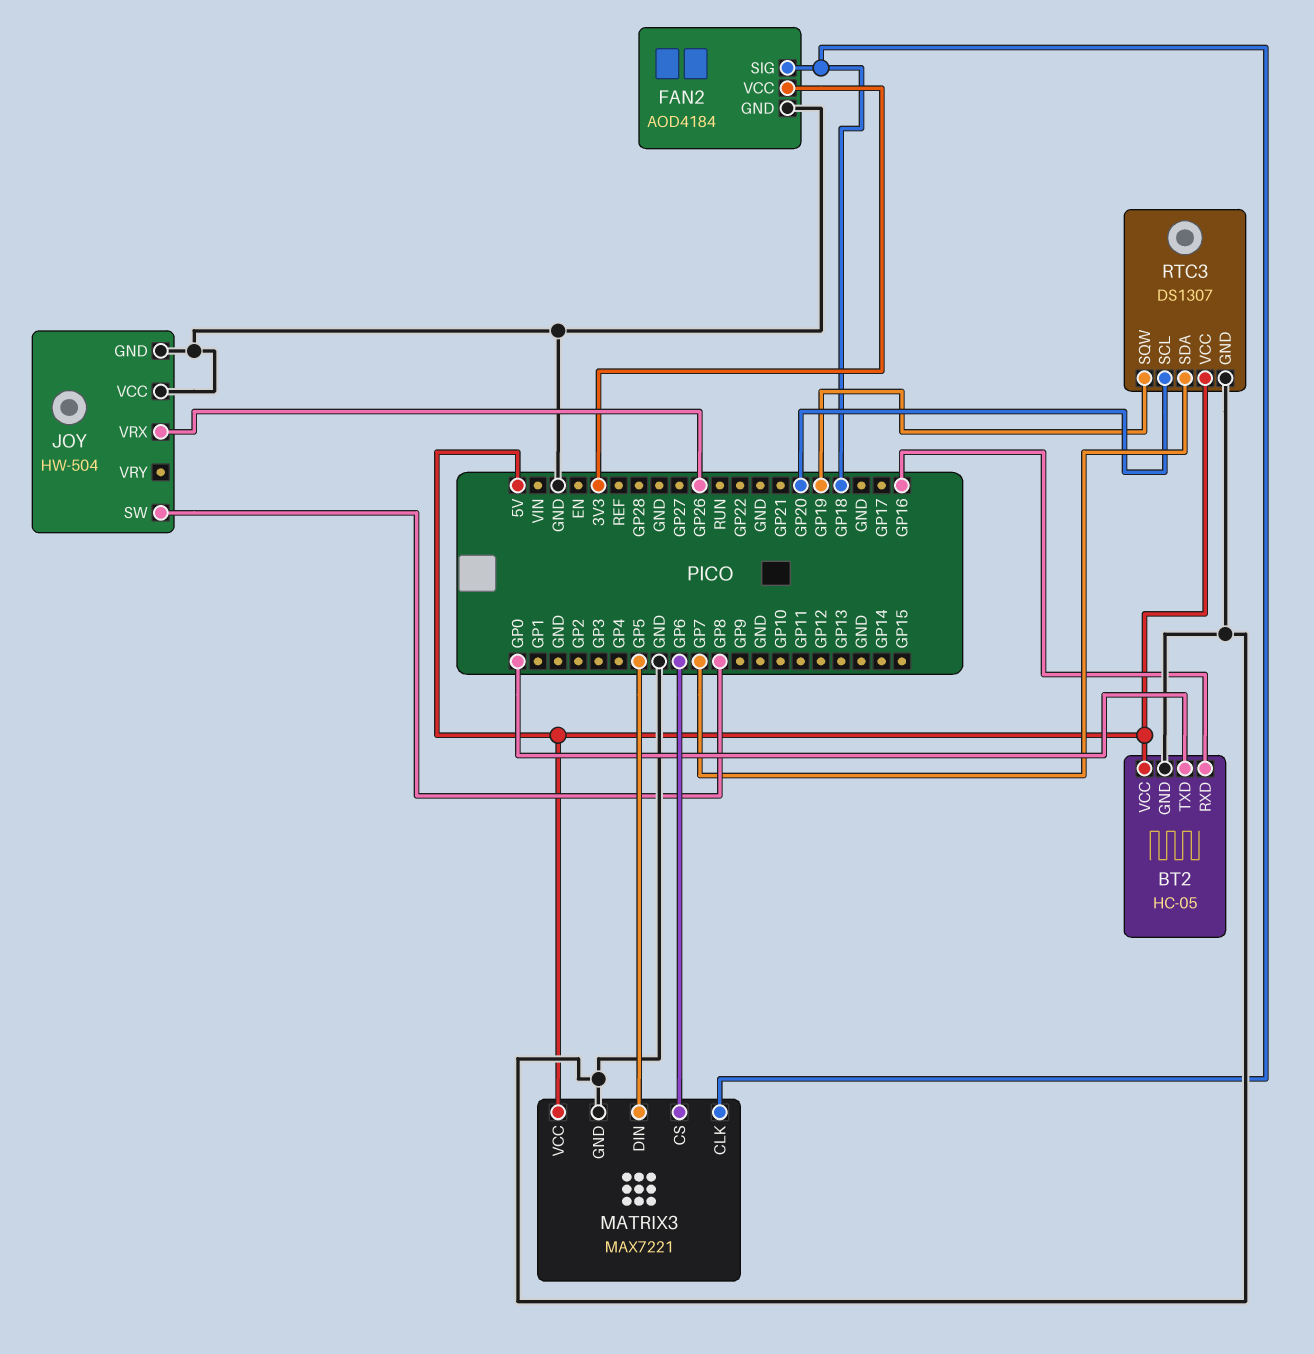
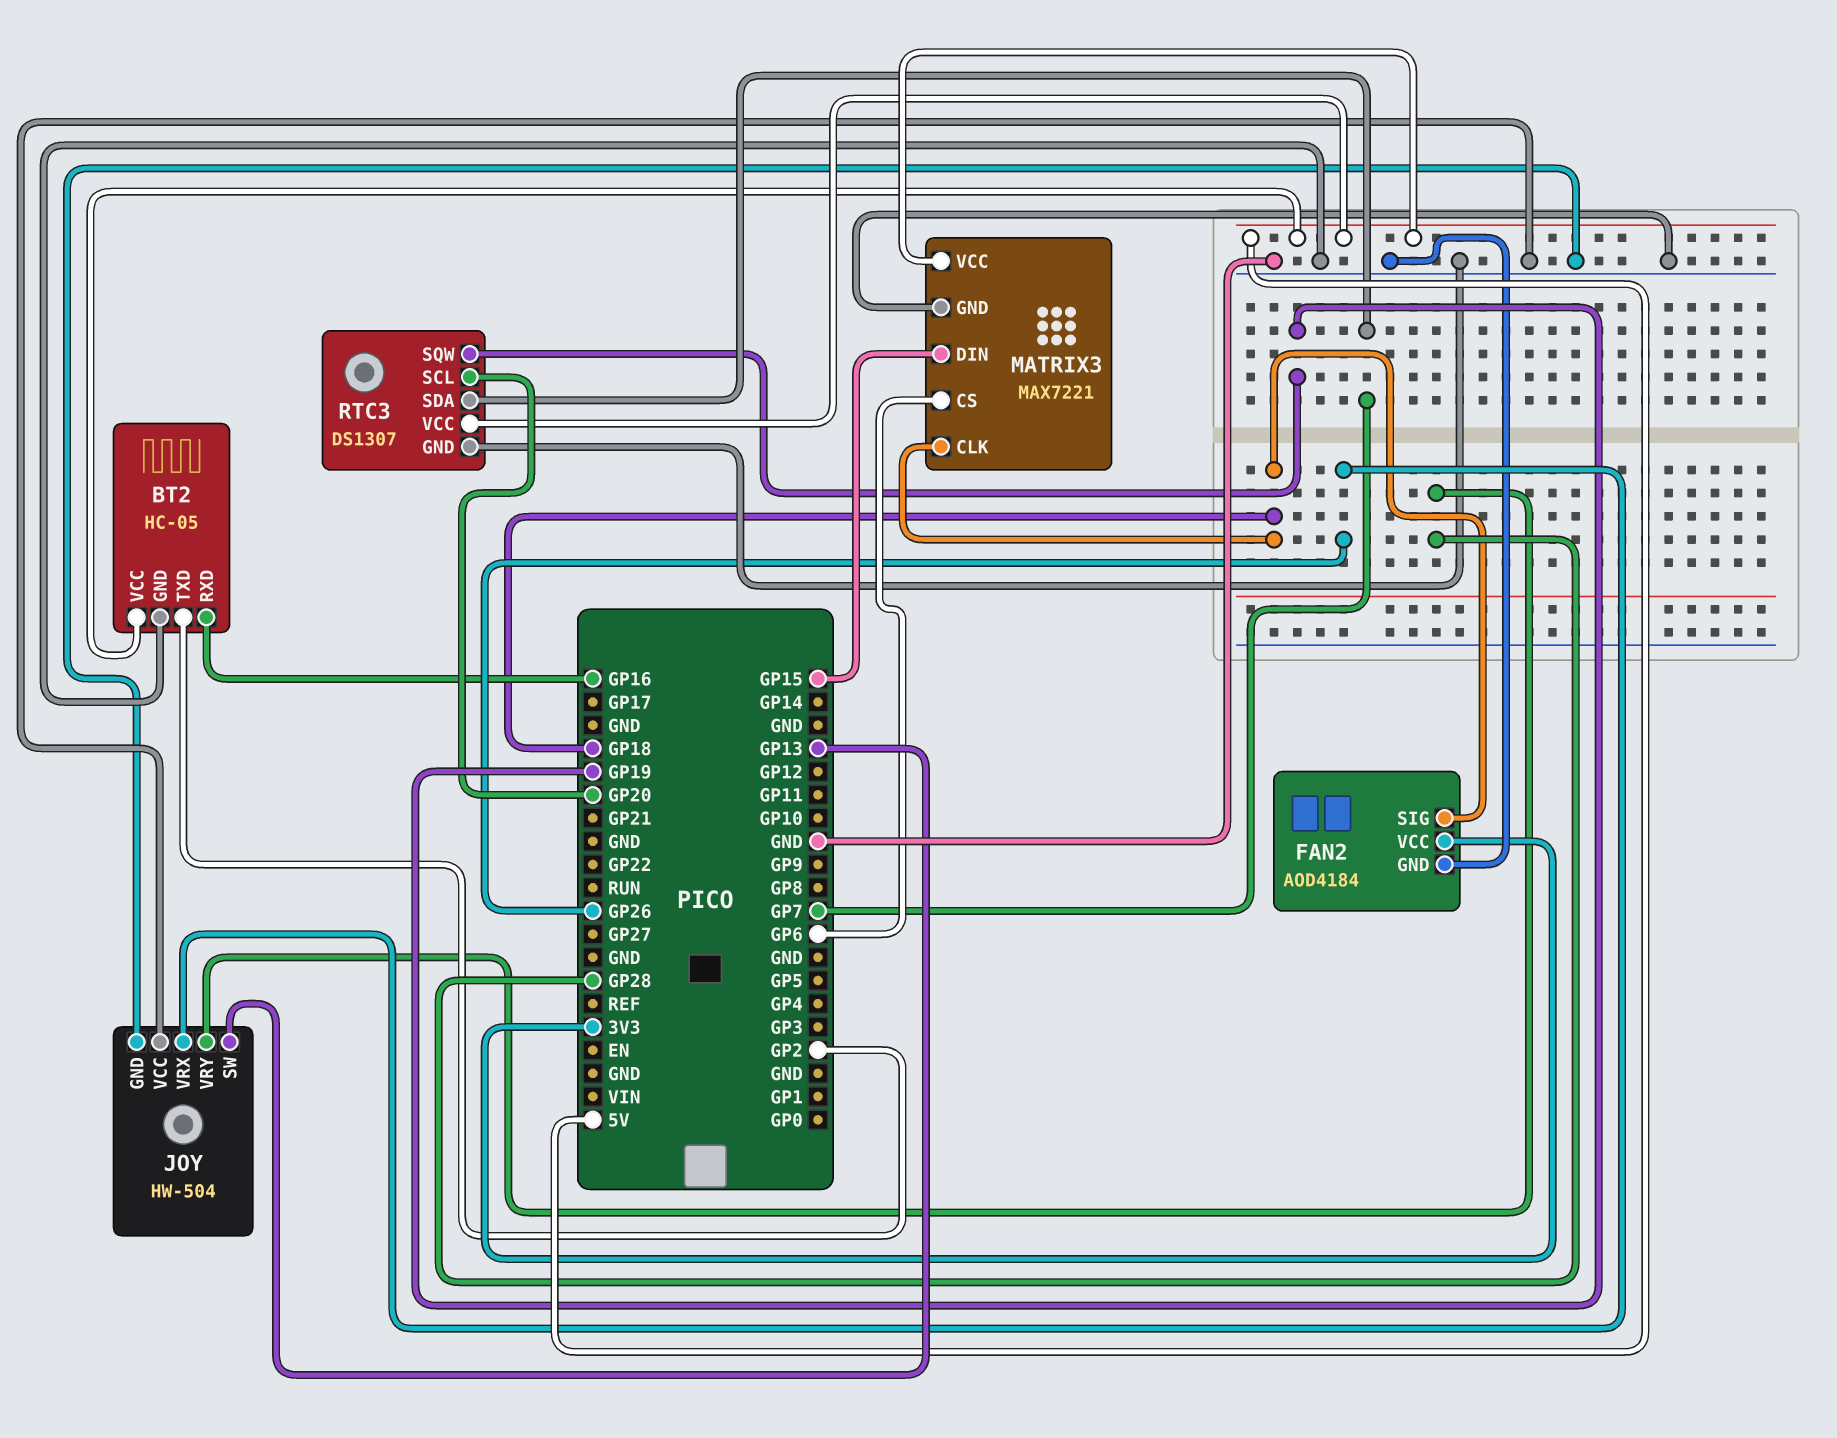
BT2 pin TXD: GP0 -> GP2
JOY pin SW: GP8 -> GP13
JOY pin VRY: none -> GP28
MATRIX3 pin DIN: GP5 -> GP15

